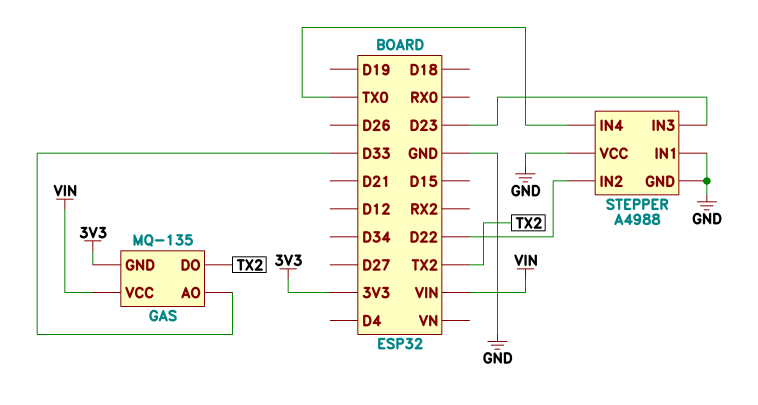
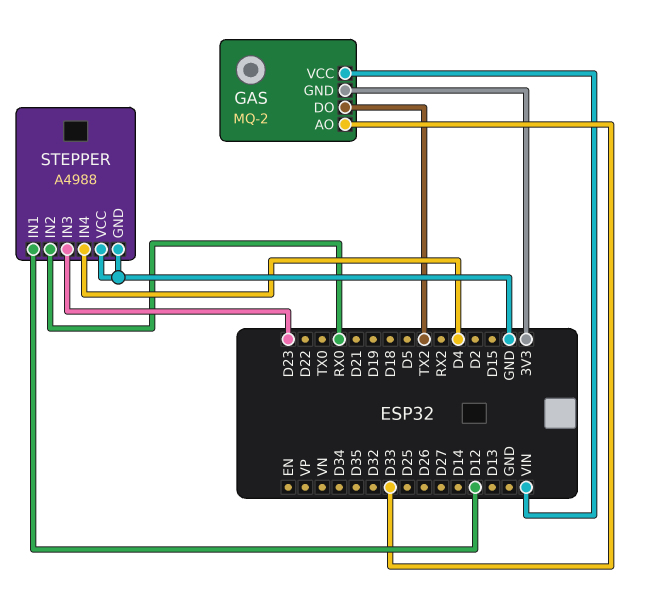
GAS: MQ-135 -> MQ-2
STEPPER pin IN1: GND -> D12
STEPPER pin IN2: D22 -> RX0
STEPPER pin IN4: TX0 -> D4

